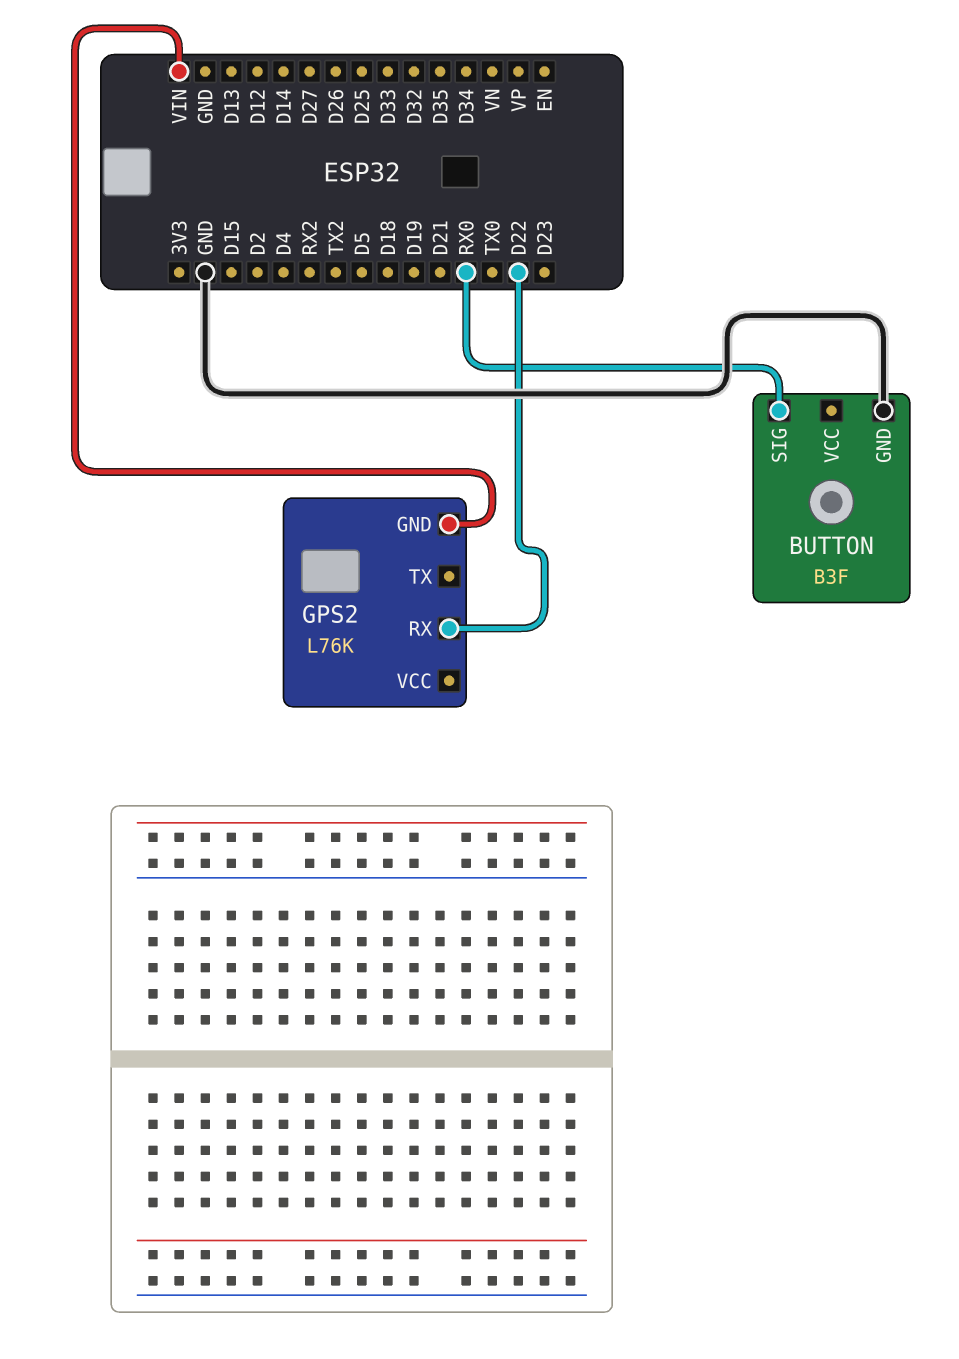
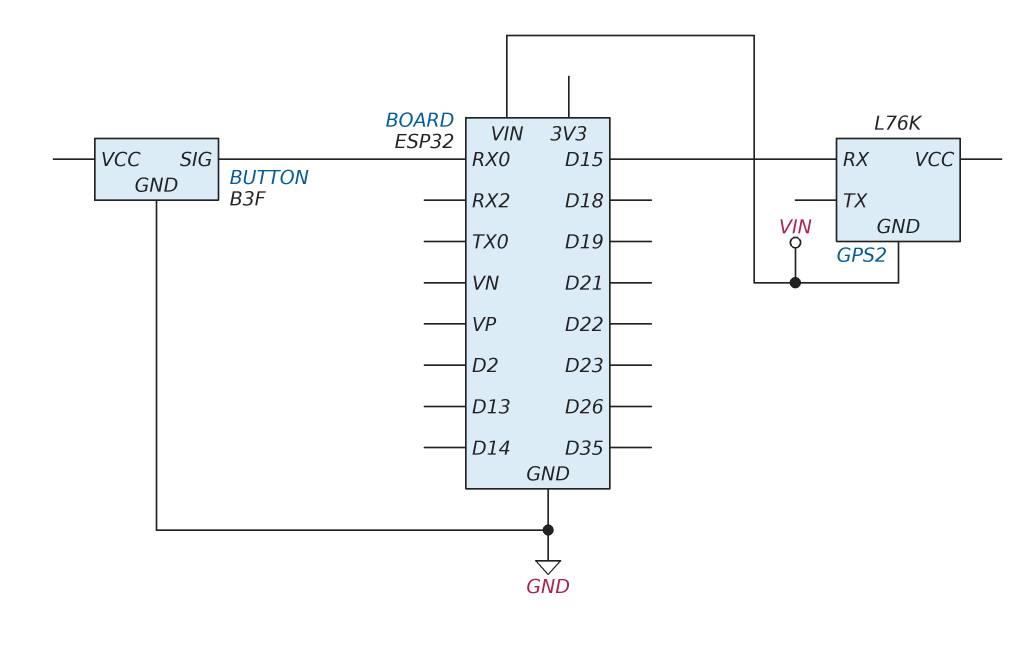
GPS2 pin RX: D22 -> D15

